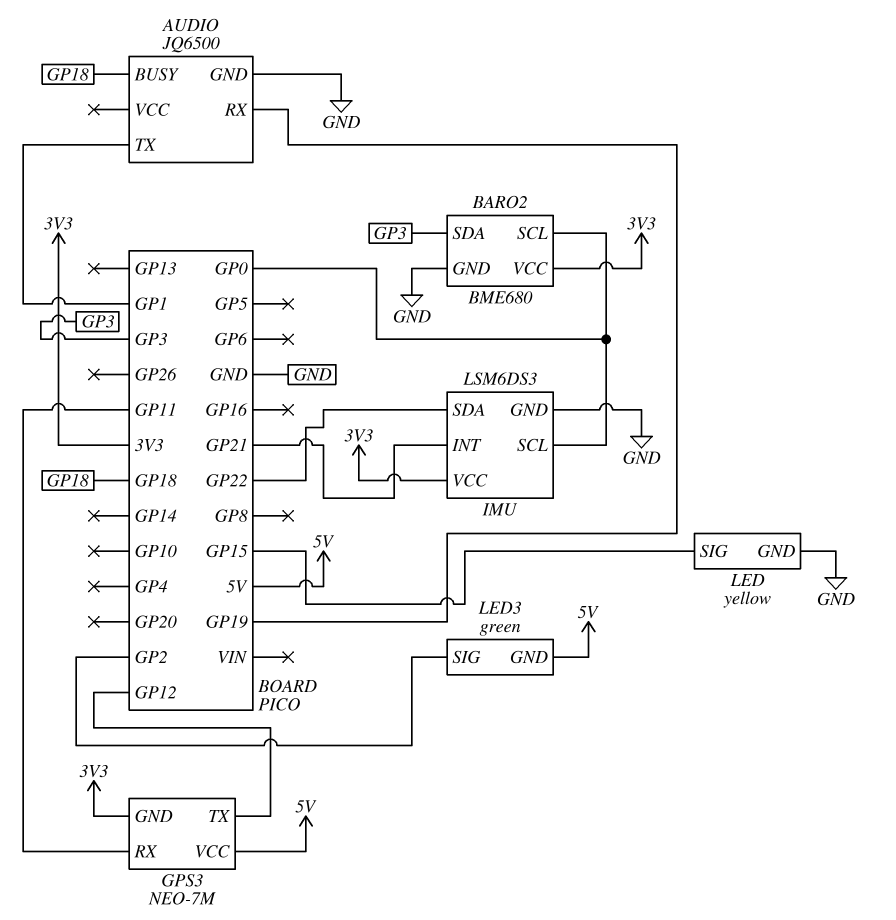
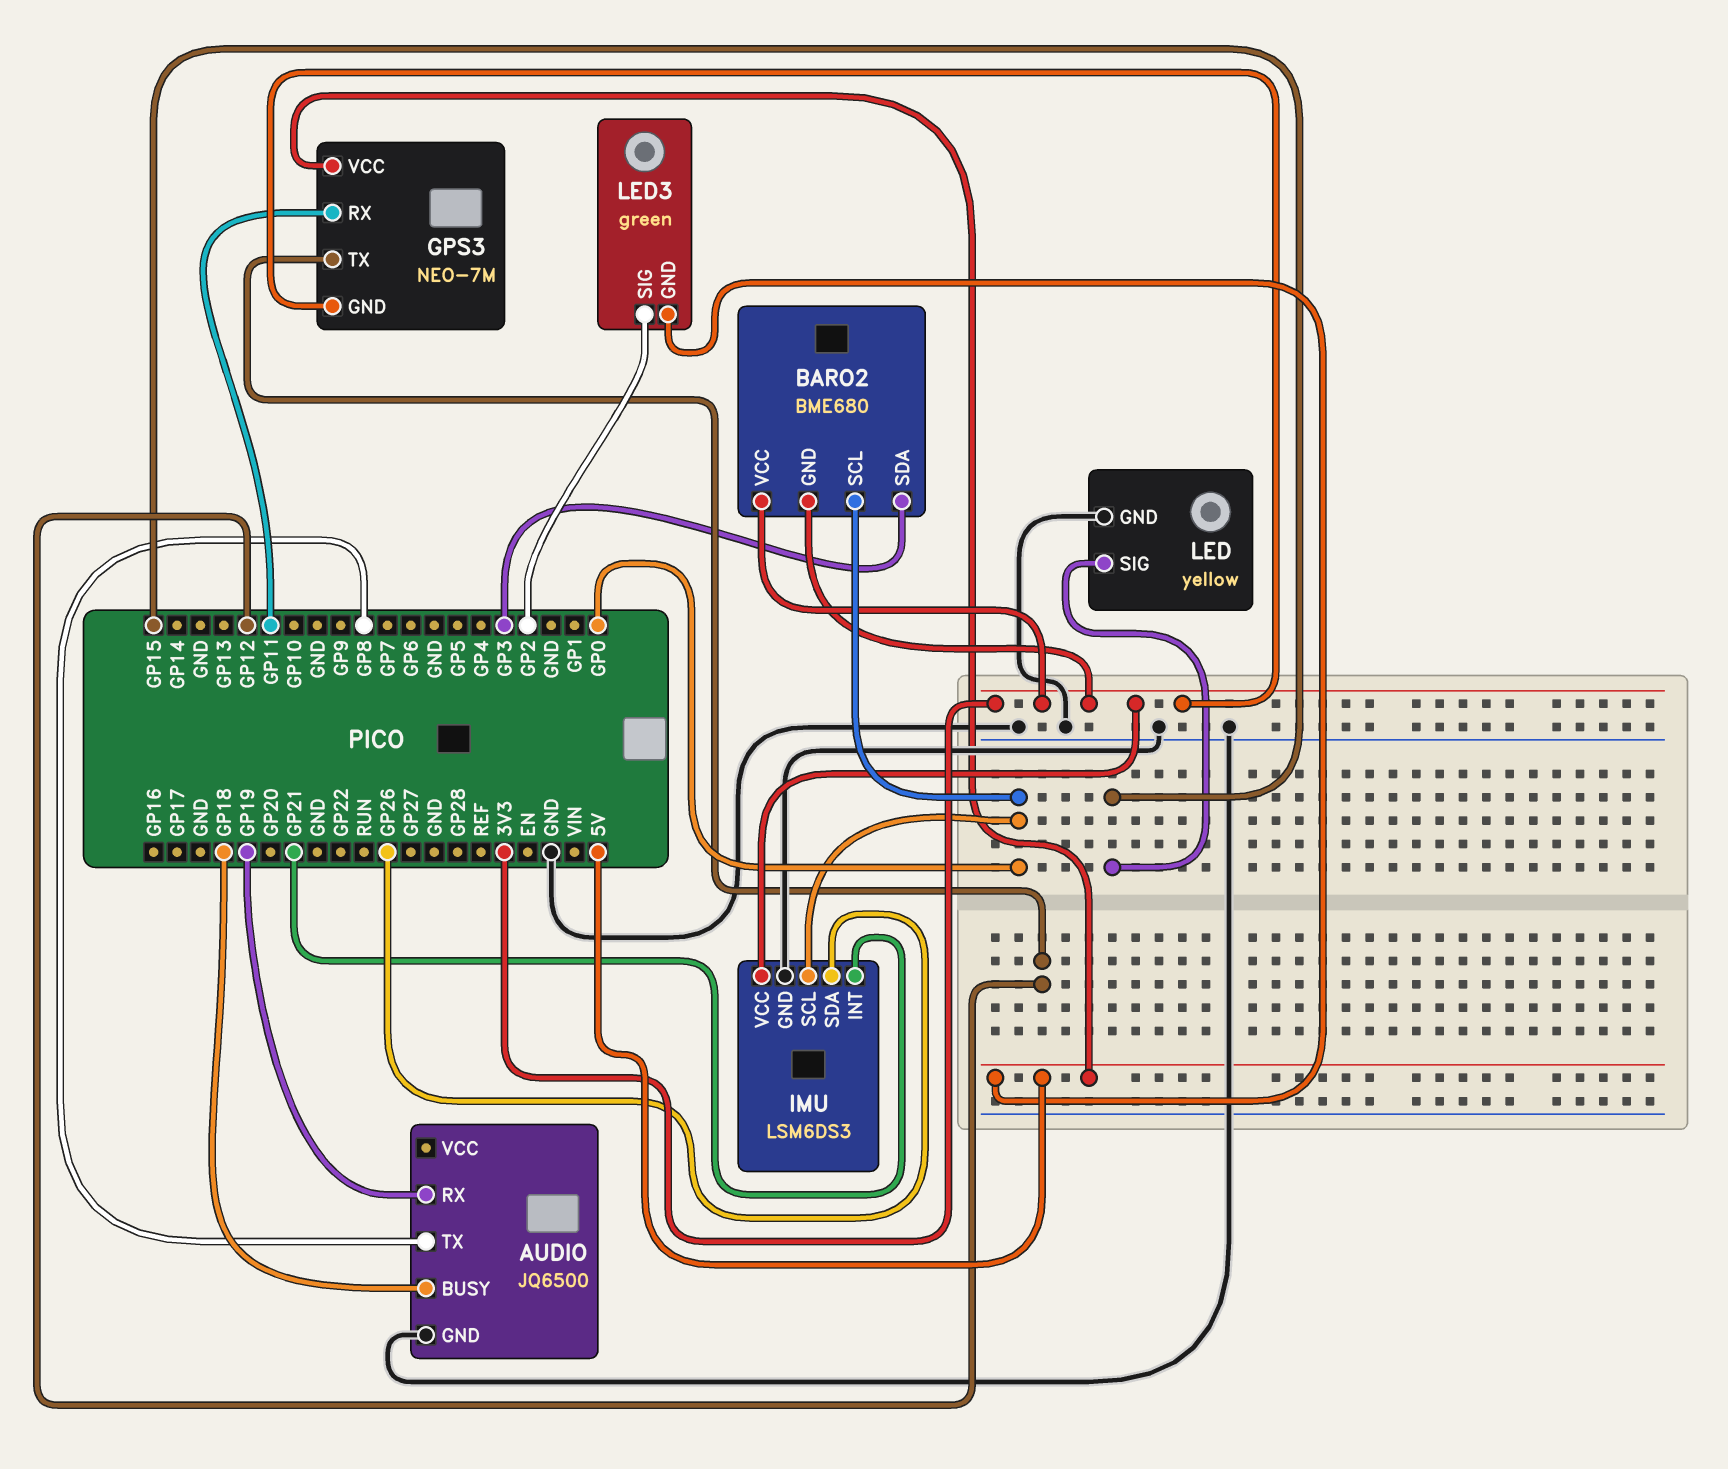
AUDIO pin TX: GP1 -> GP8
BARO2 pin GND: GND -> 3V3
IMU pin SDA: GP22 -> GP26

